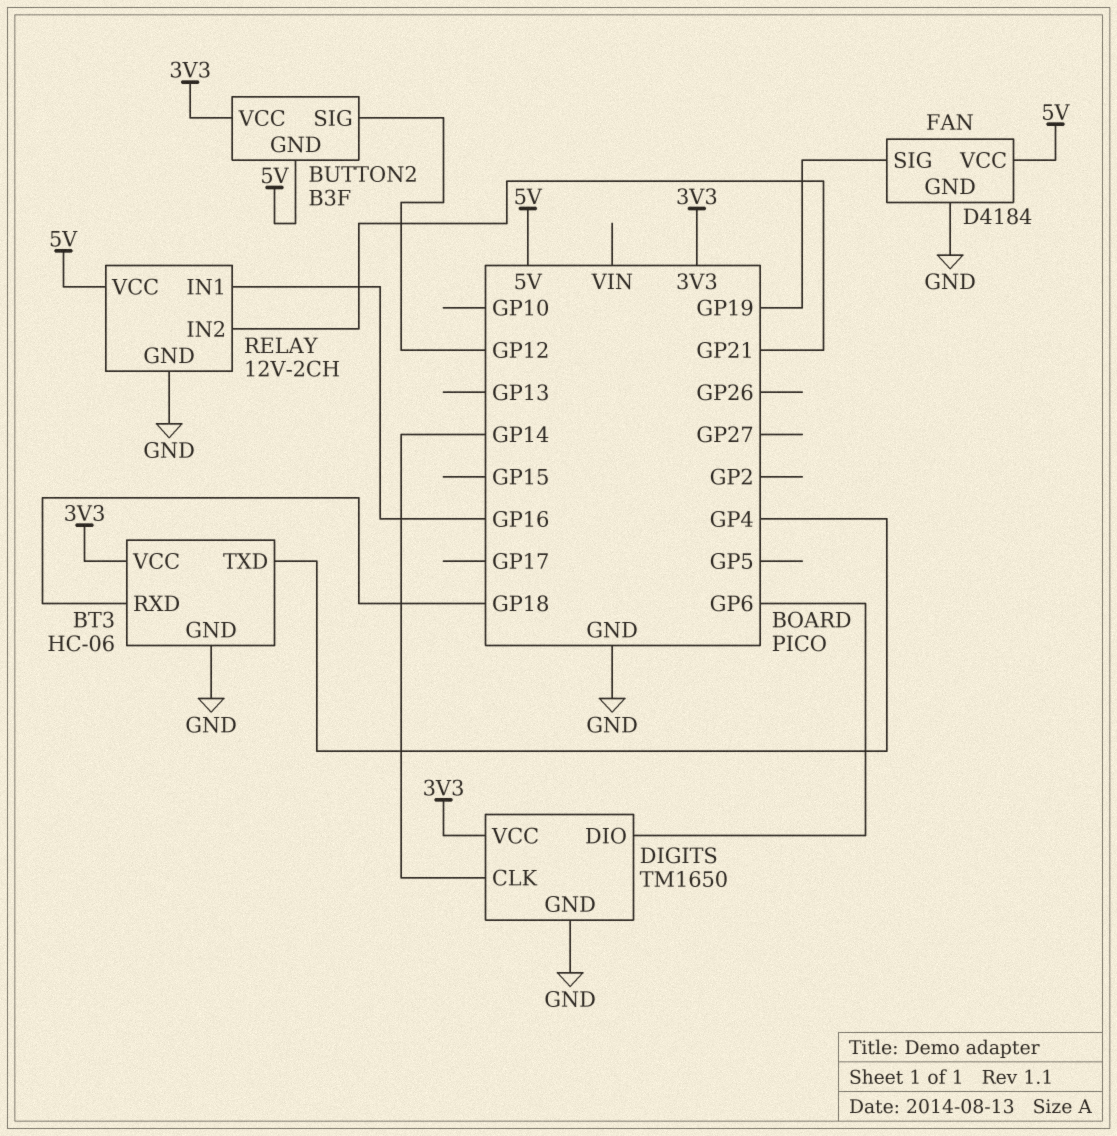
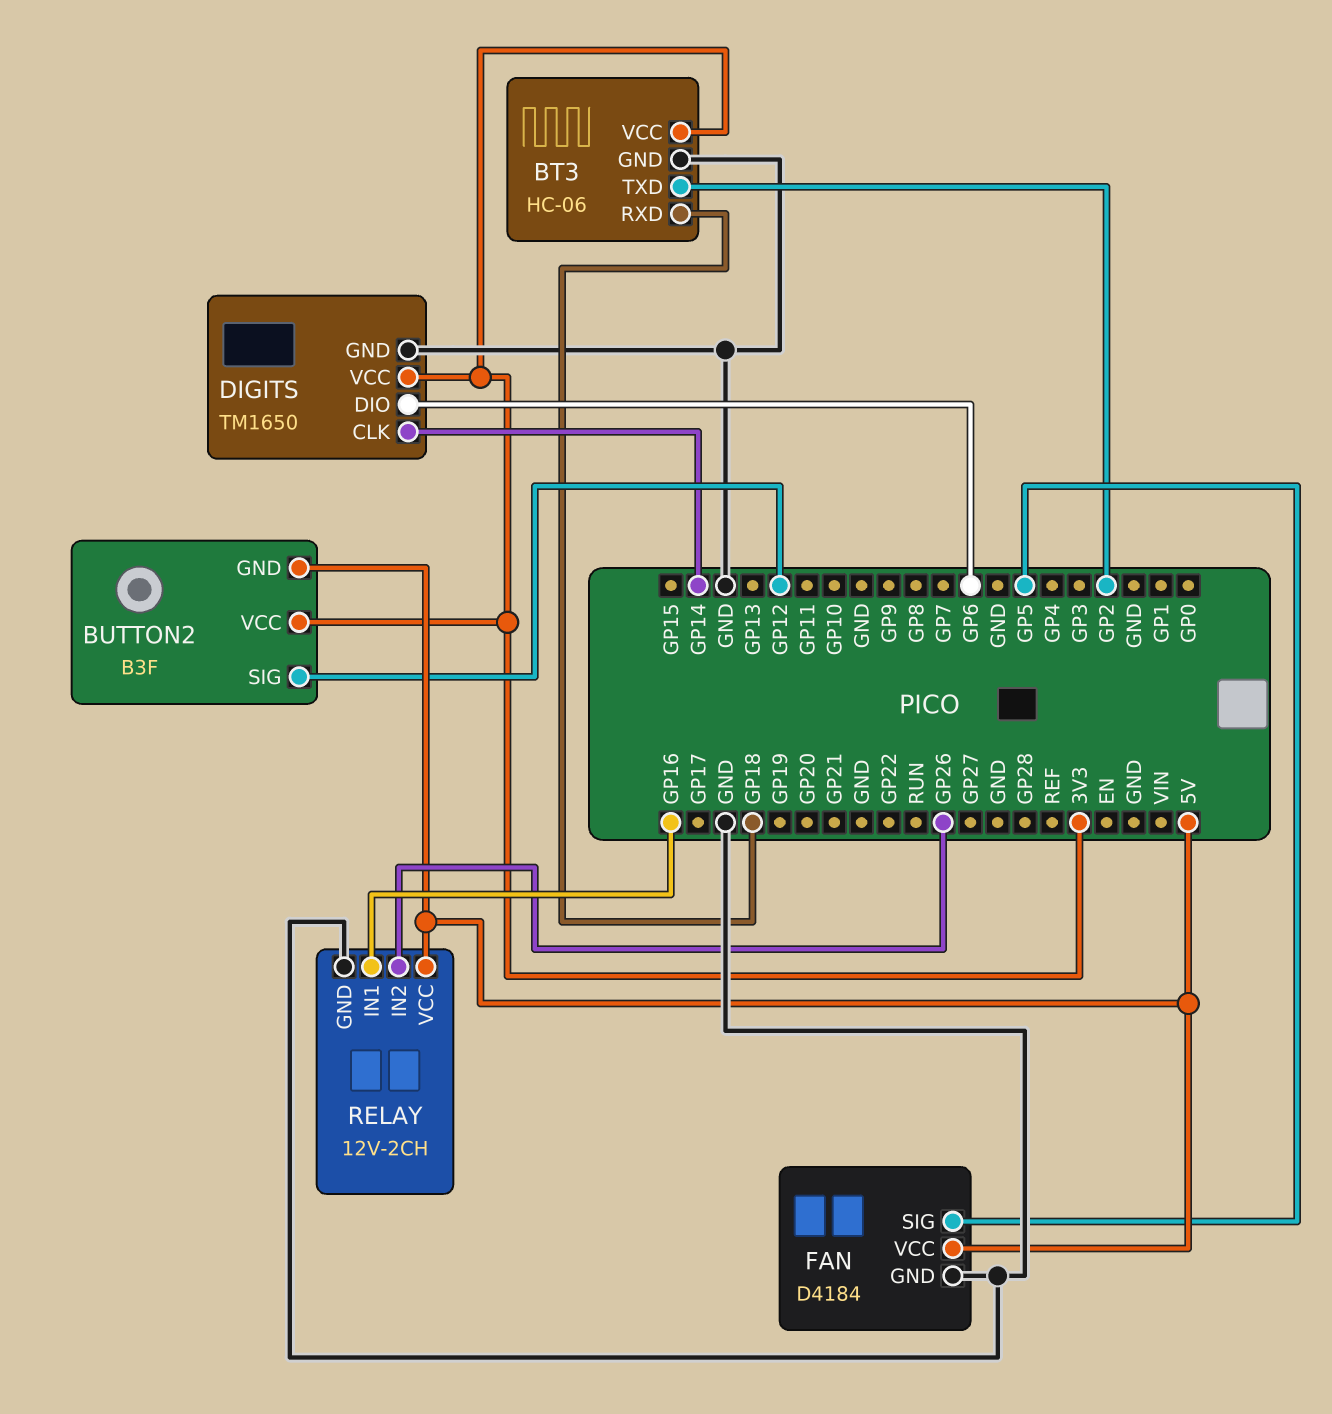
BT3 pin TXD: GP4 -> GP2
FAN pin SIG: GP19 -> GP5
RELAY pin IN2: GP21 -> GP26

